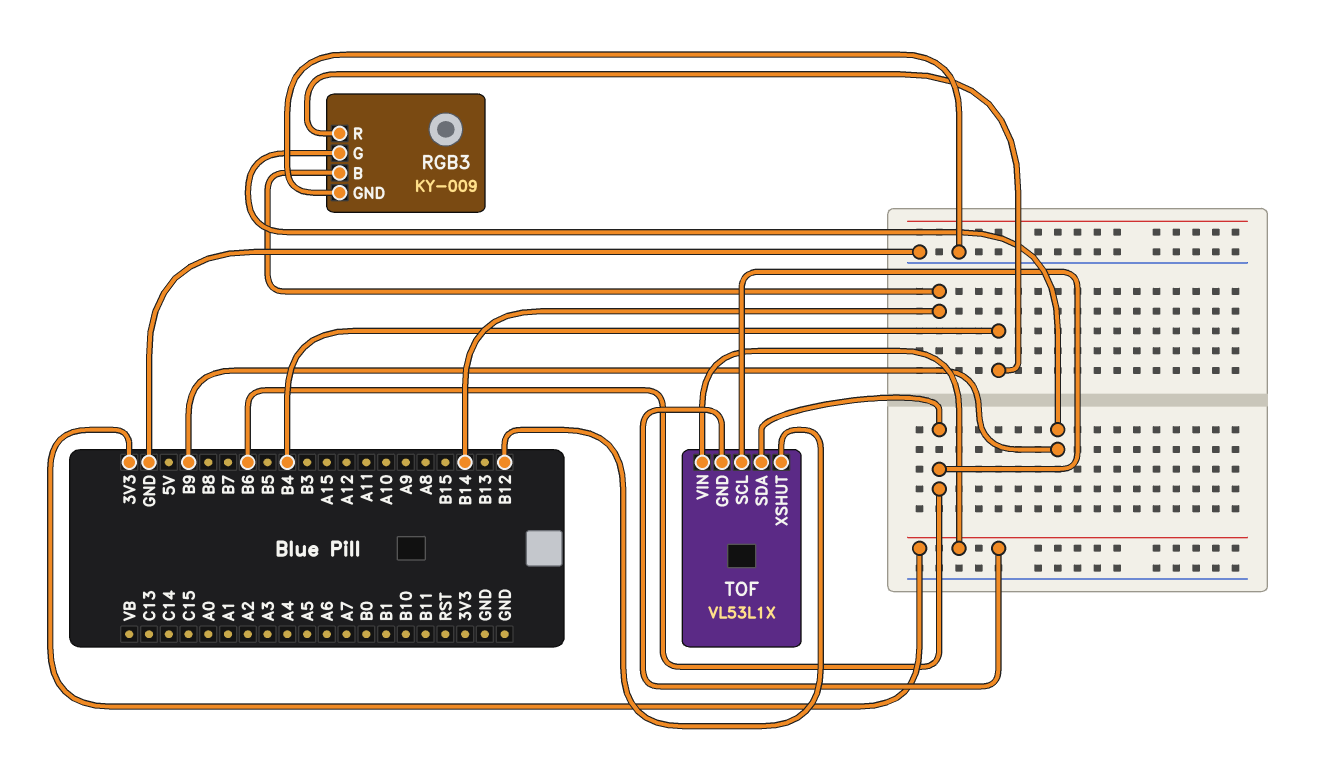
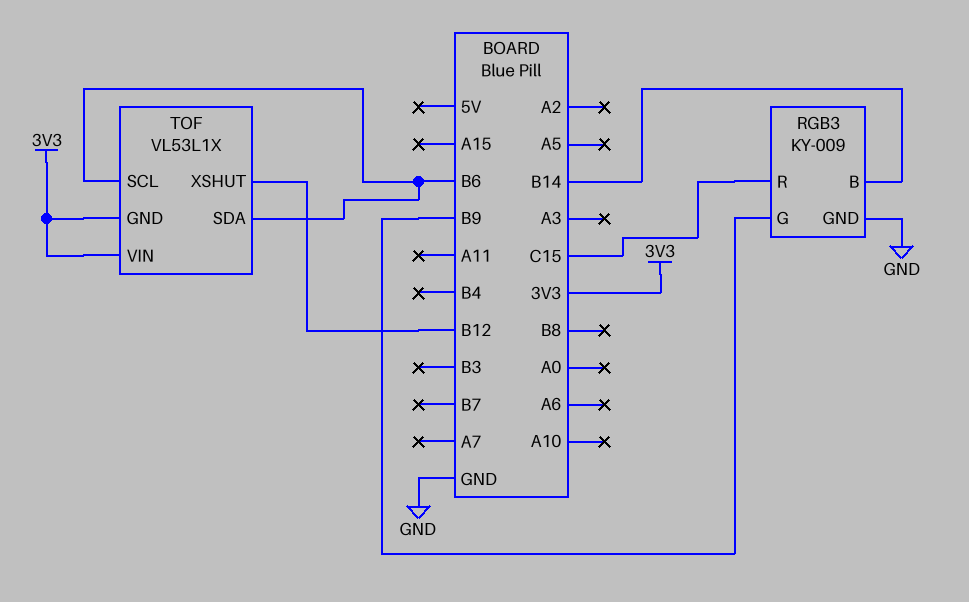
RGB3 pin R: B4 -> C15

